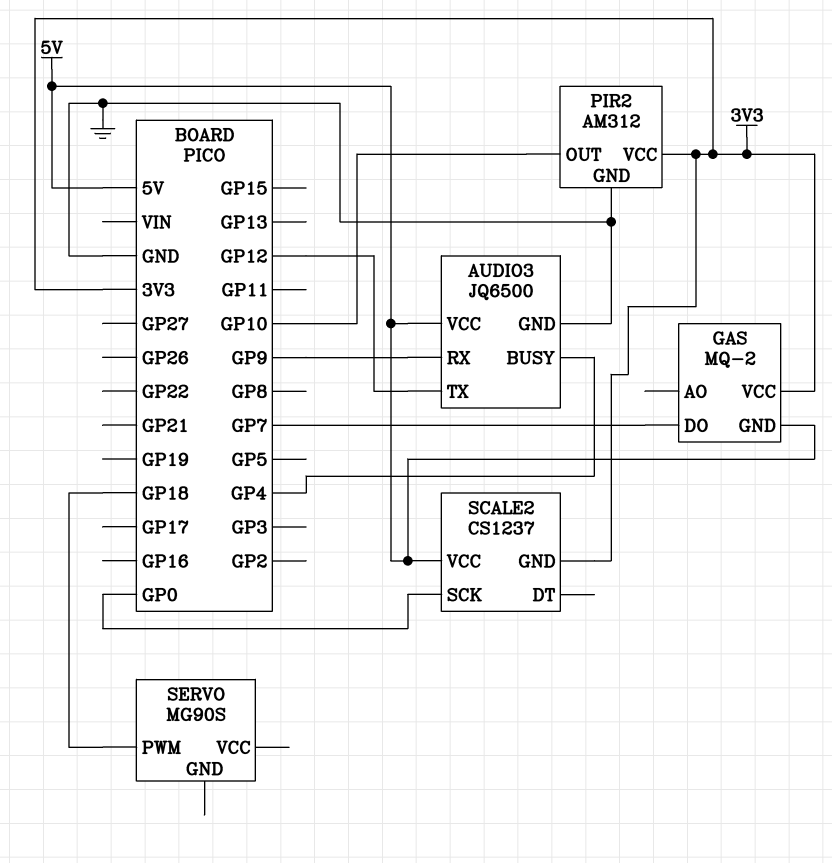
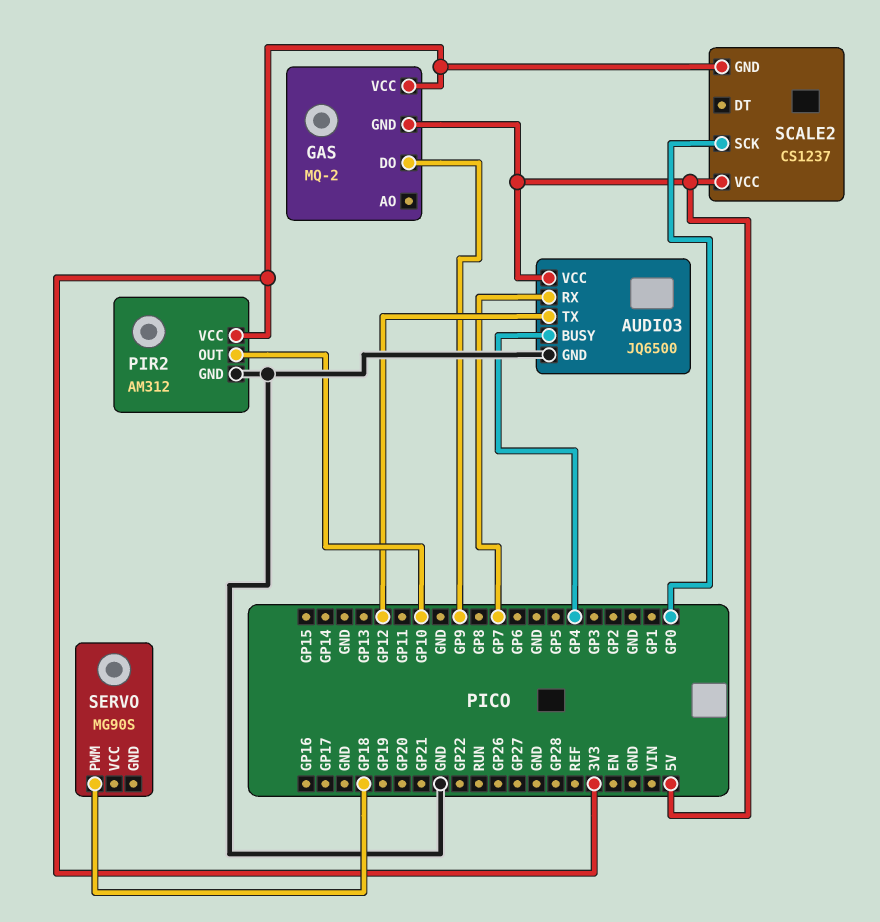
AUDIO3 pin RX: GP9 -> GP7
GAS pin DO: GP7 -> GP9

